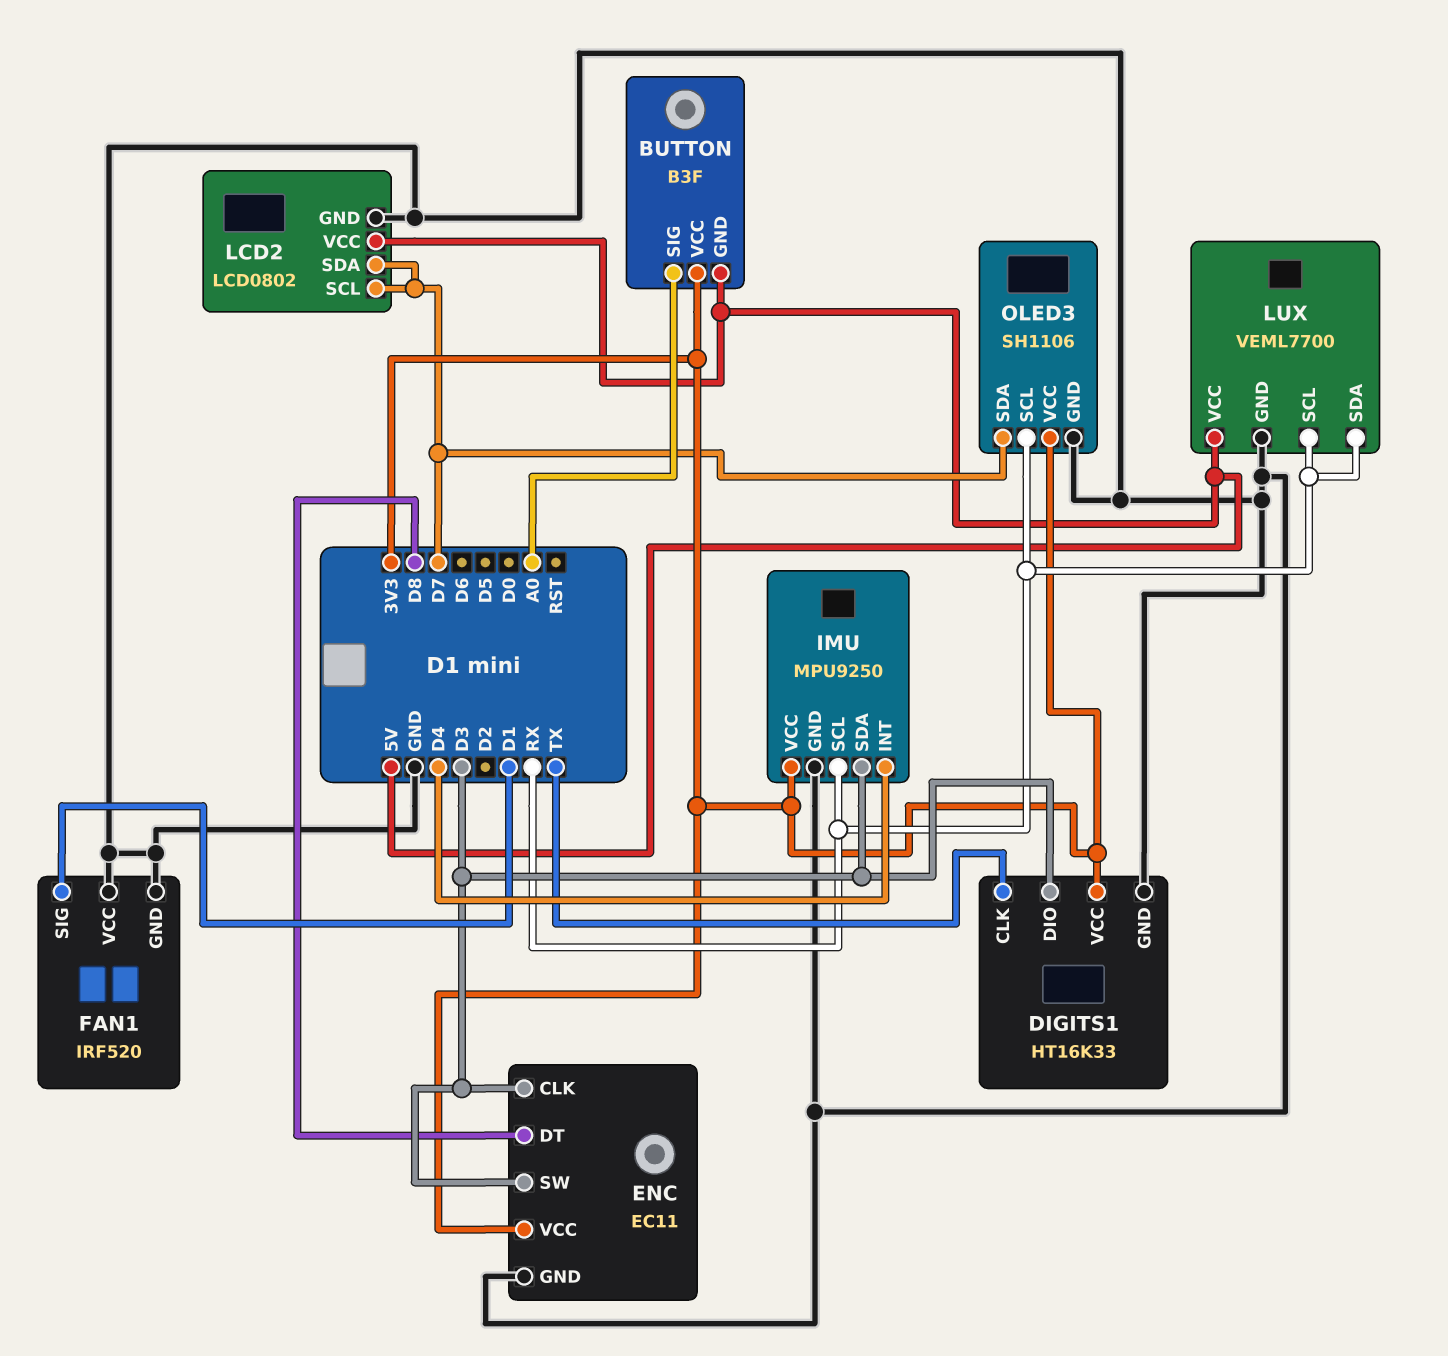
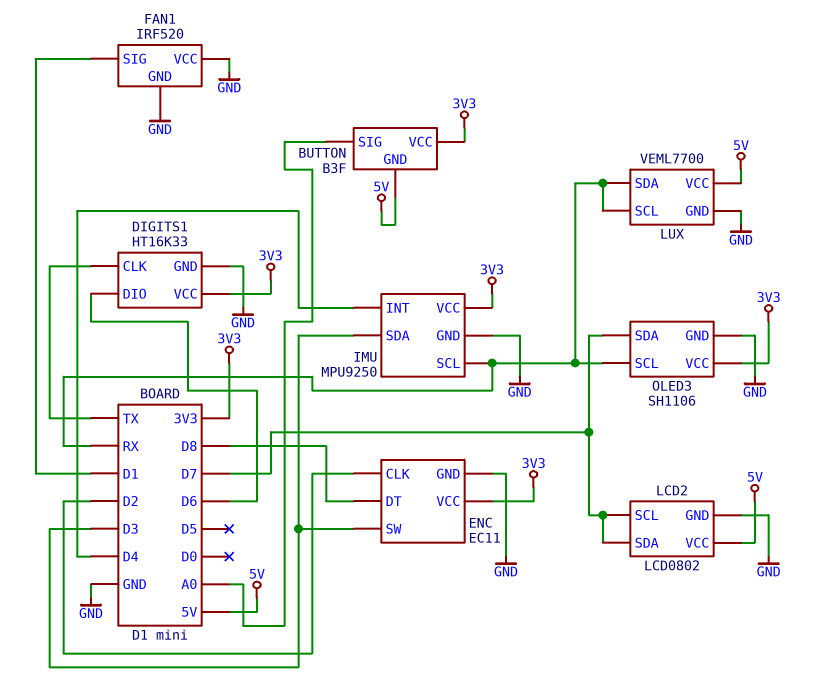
DIGITS1 pin DIO: D3 -> D6
ENC pin CLK: D3 -> D2

